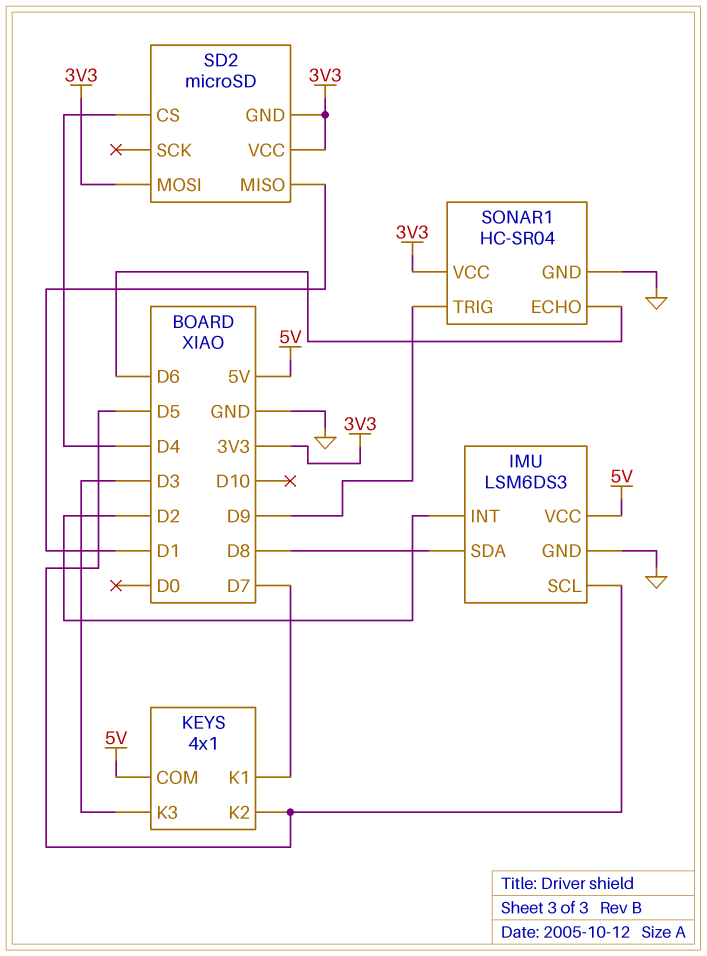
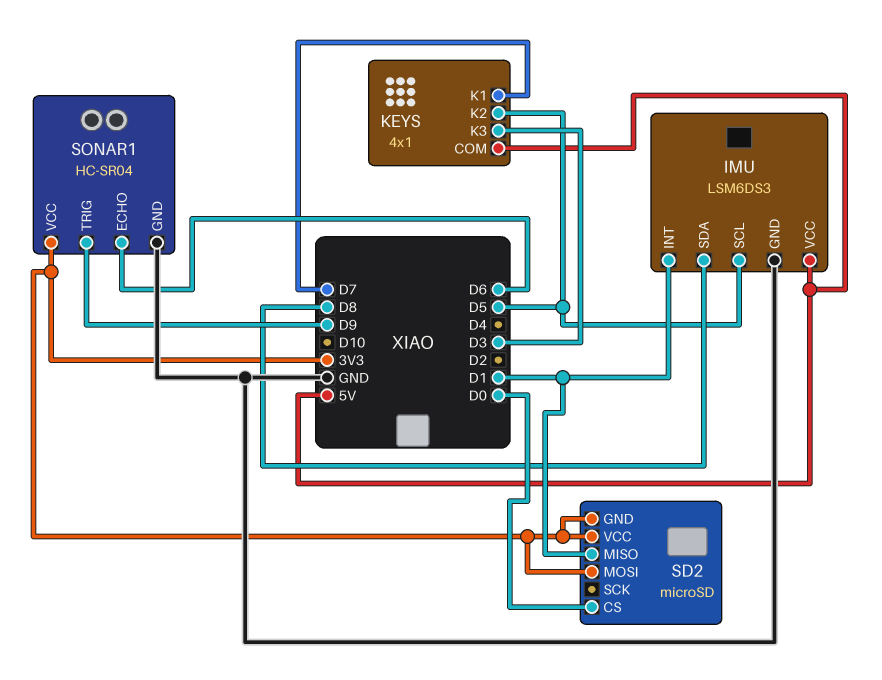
IMU pin INT: D2 -> D1
SD2 pin CS: D4 -> D0

